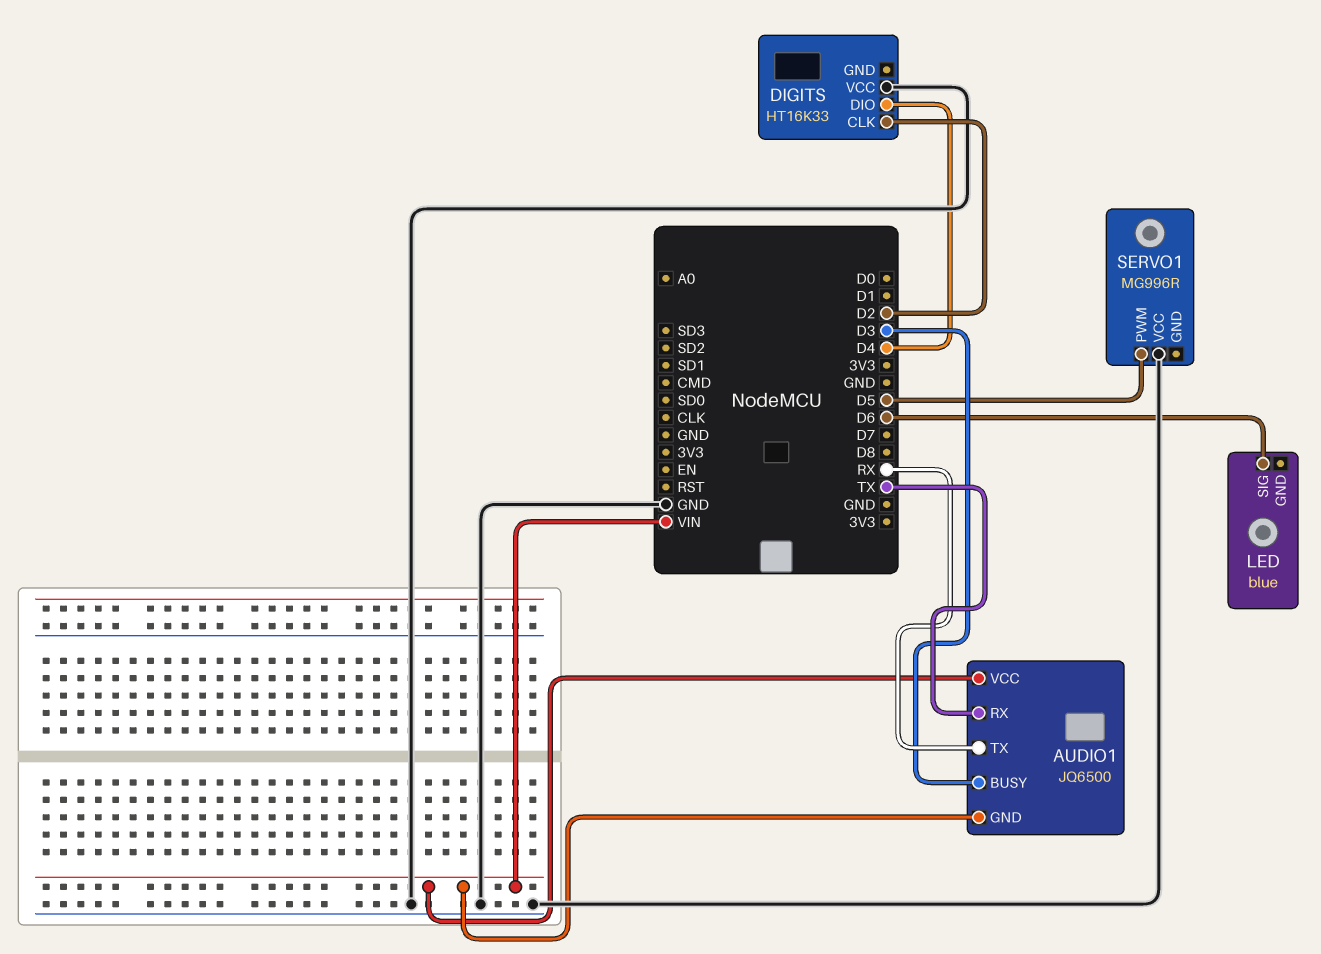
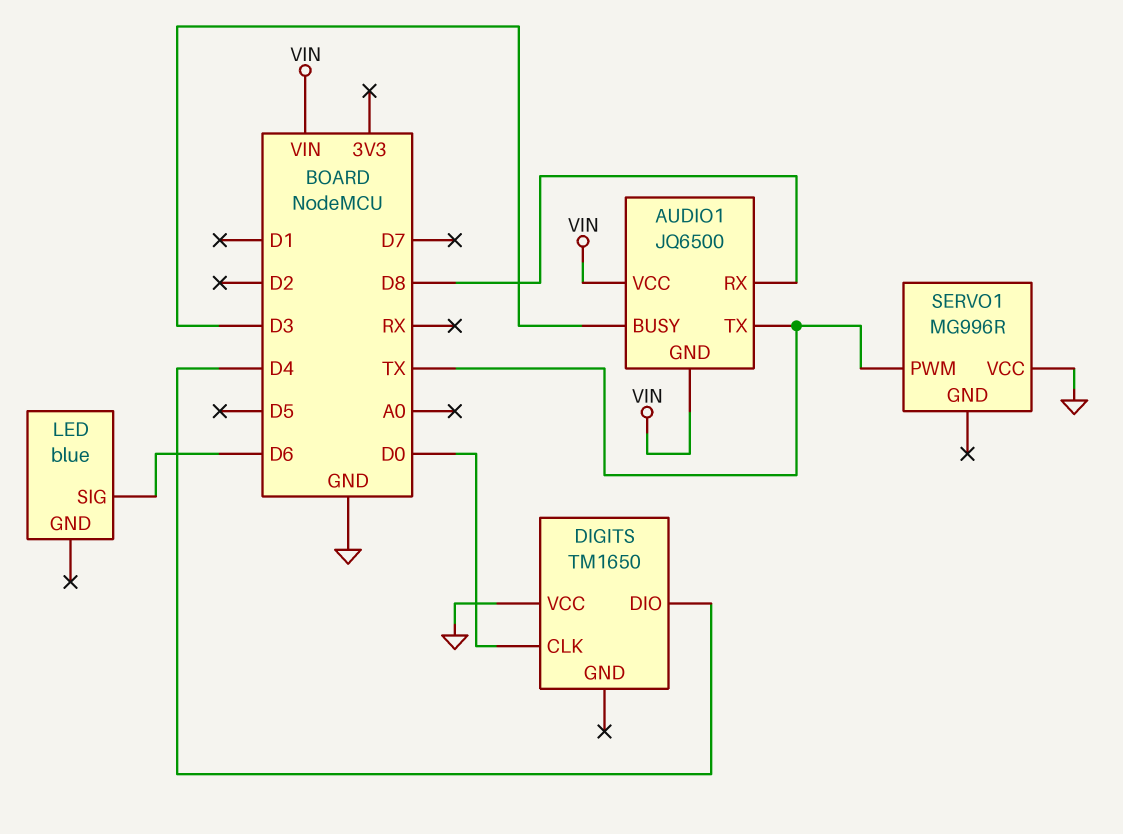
AUDIO1 pin RX: TX -> D8
AUDIO1 pin TX: RX -> TX
DIGITS: HT16K33 -> TM1650
DIGITS pin CLK: D2 -> D0
SERVO1 pin PWM: D5 -> TX

